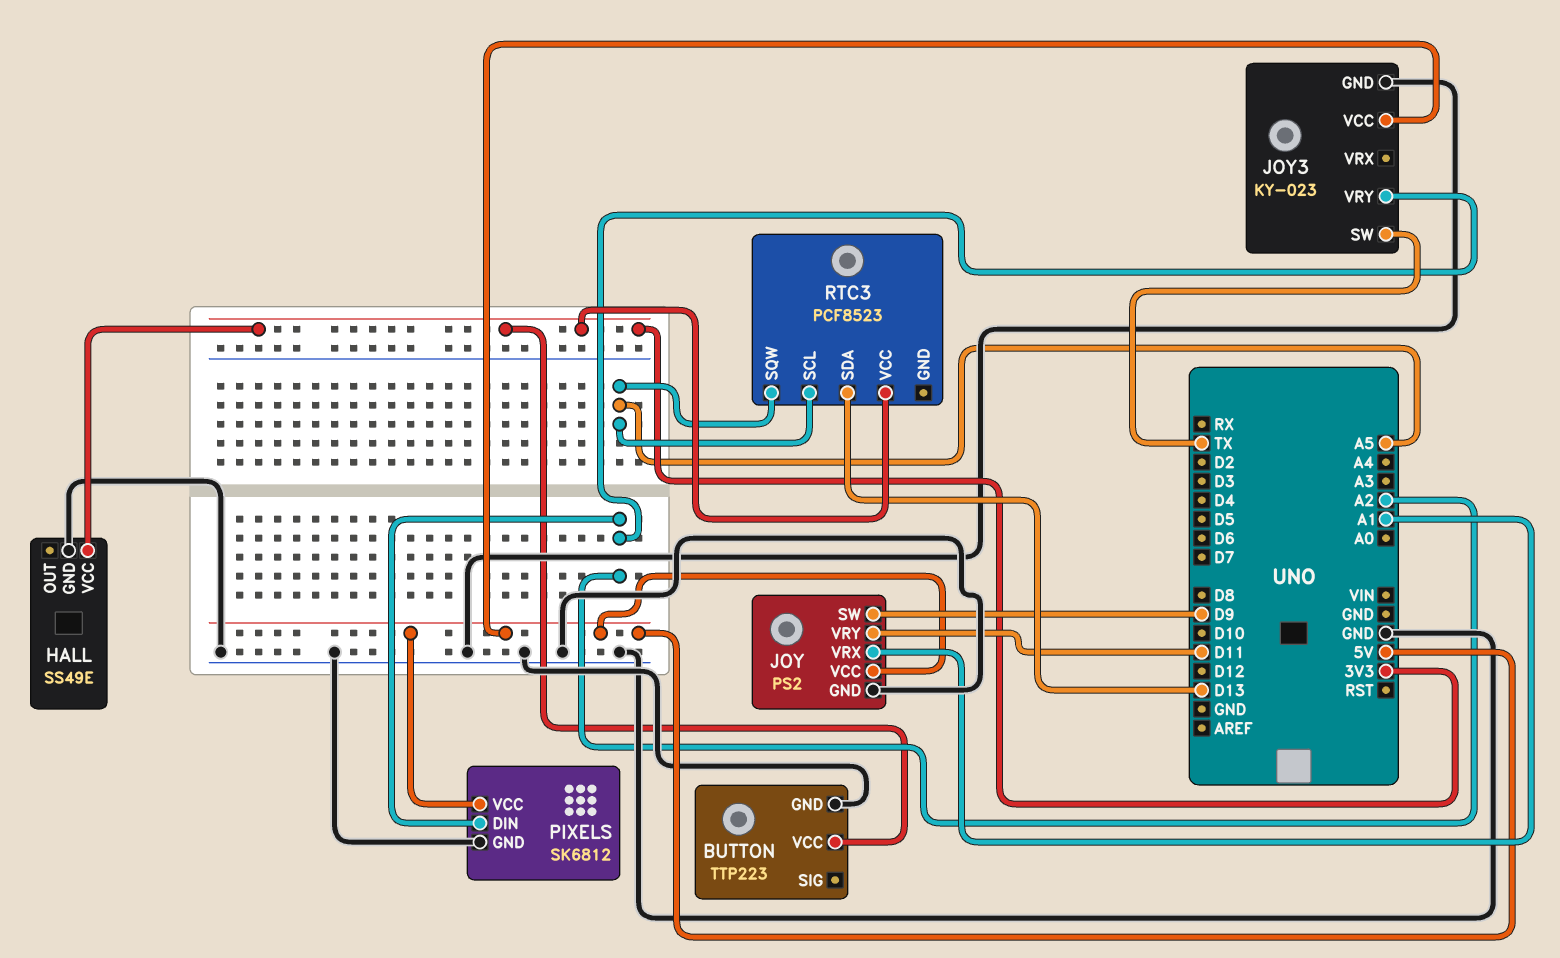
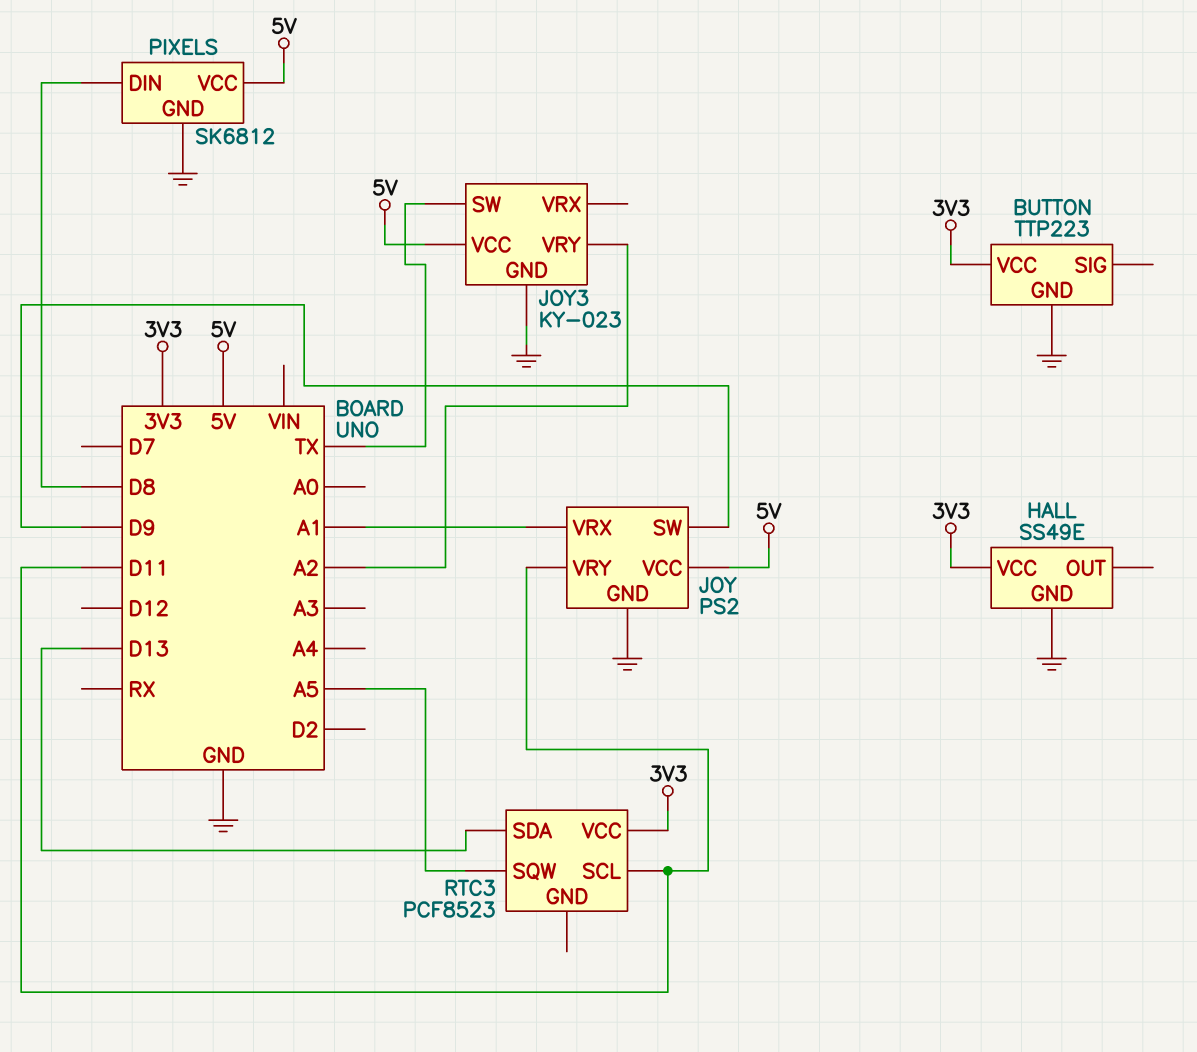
PIXELS pin DIN: A2 -> D8
RTC3 pin SCL: A5 -> D11

